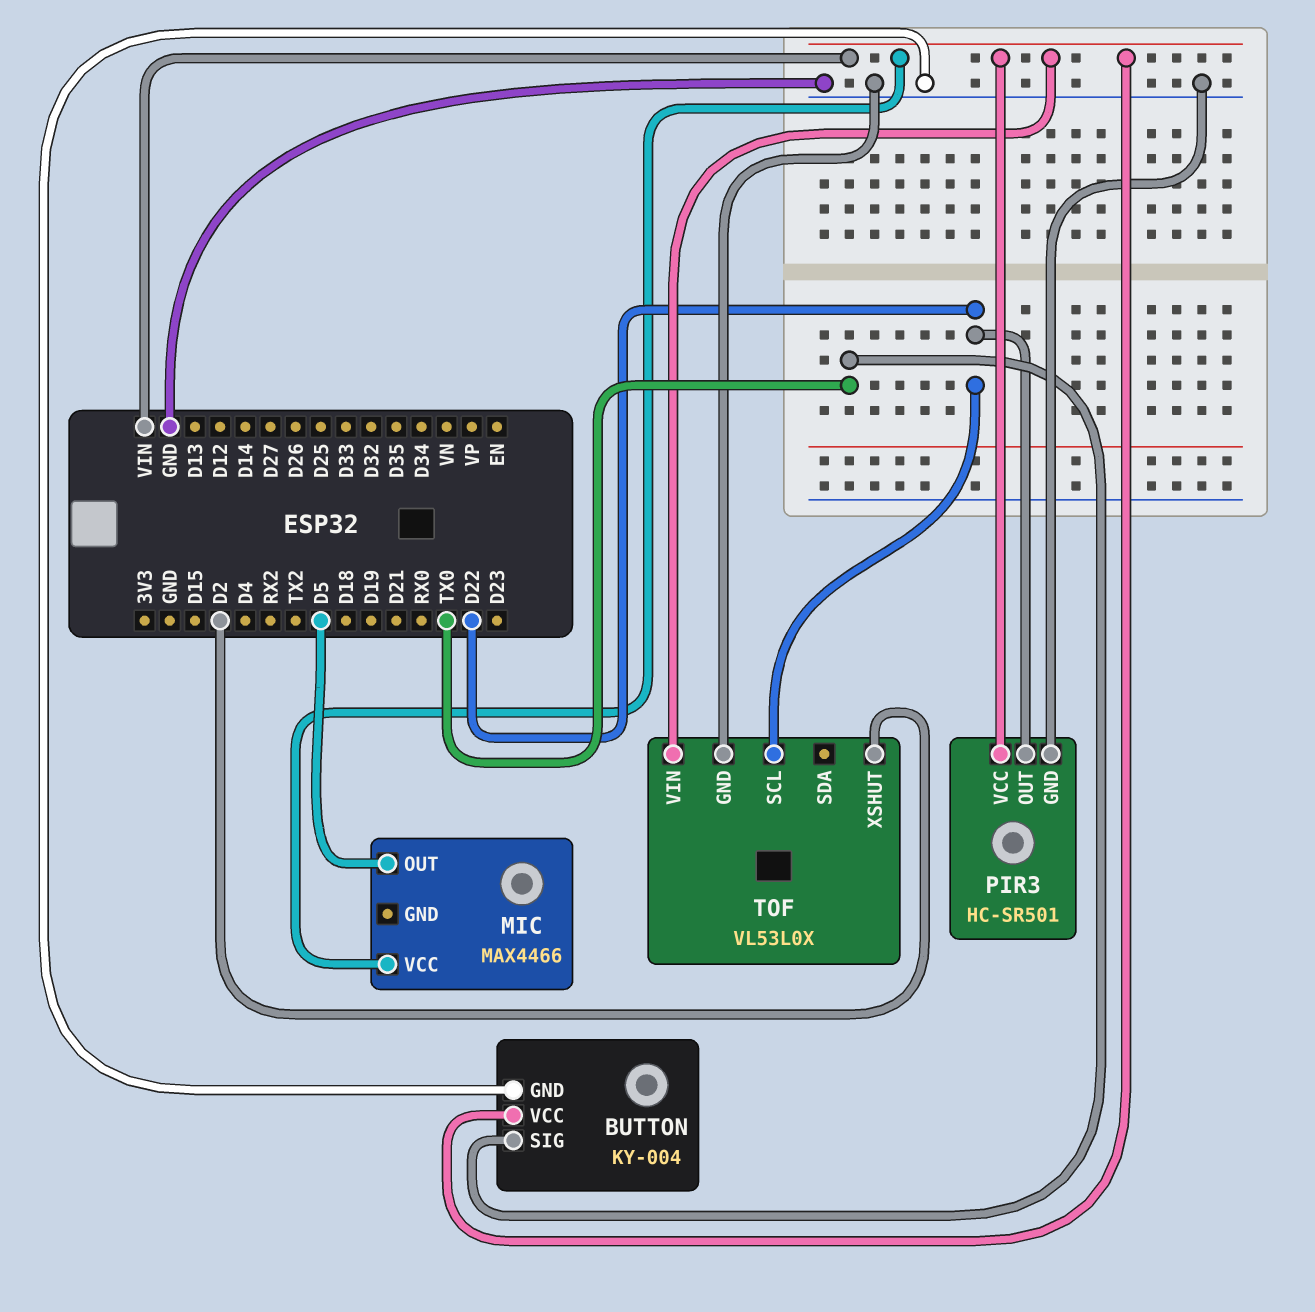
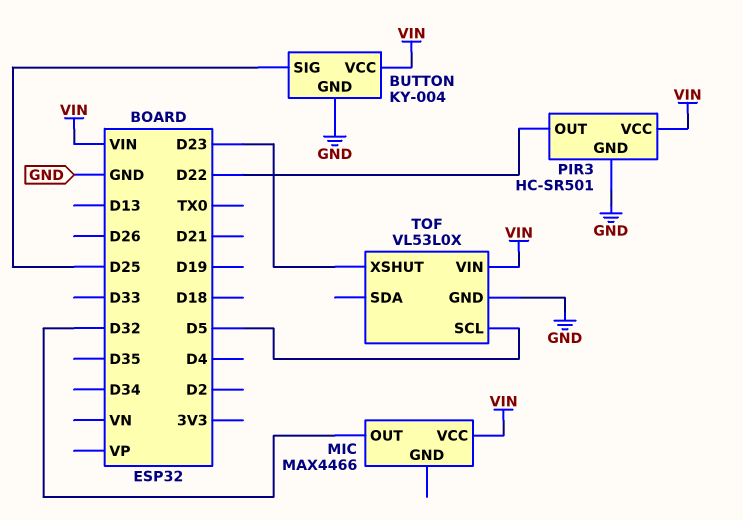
BUTTON pin SIG: TX0 -> D25
MIC pin OUT: D5 -> D32
TOF pin SCL: D22 -> D5
TOF pin XSHUT: D2 -> D23

